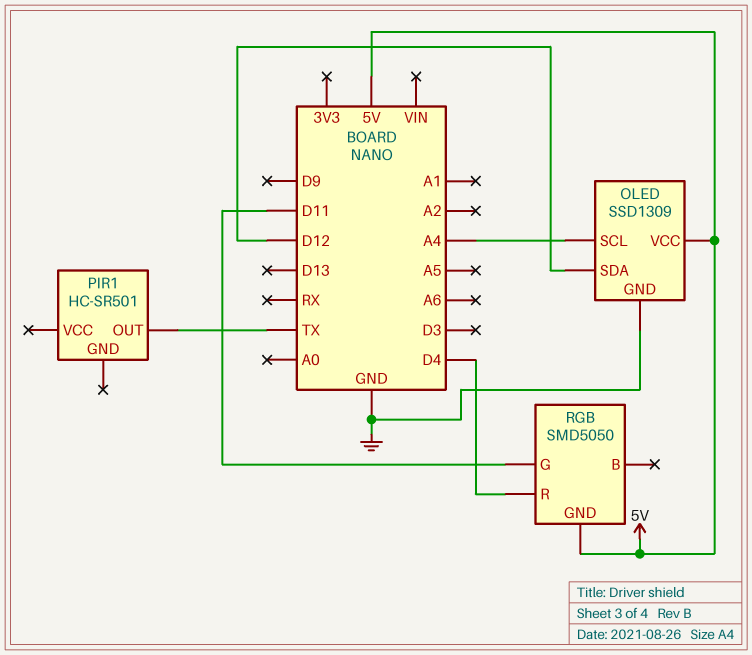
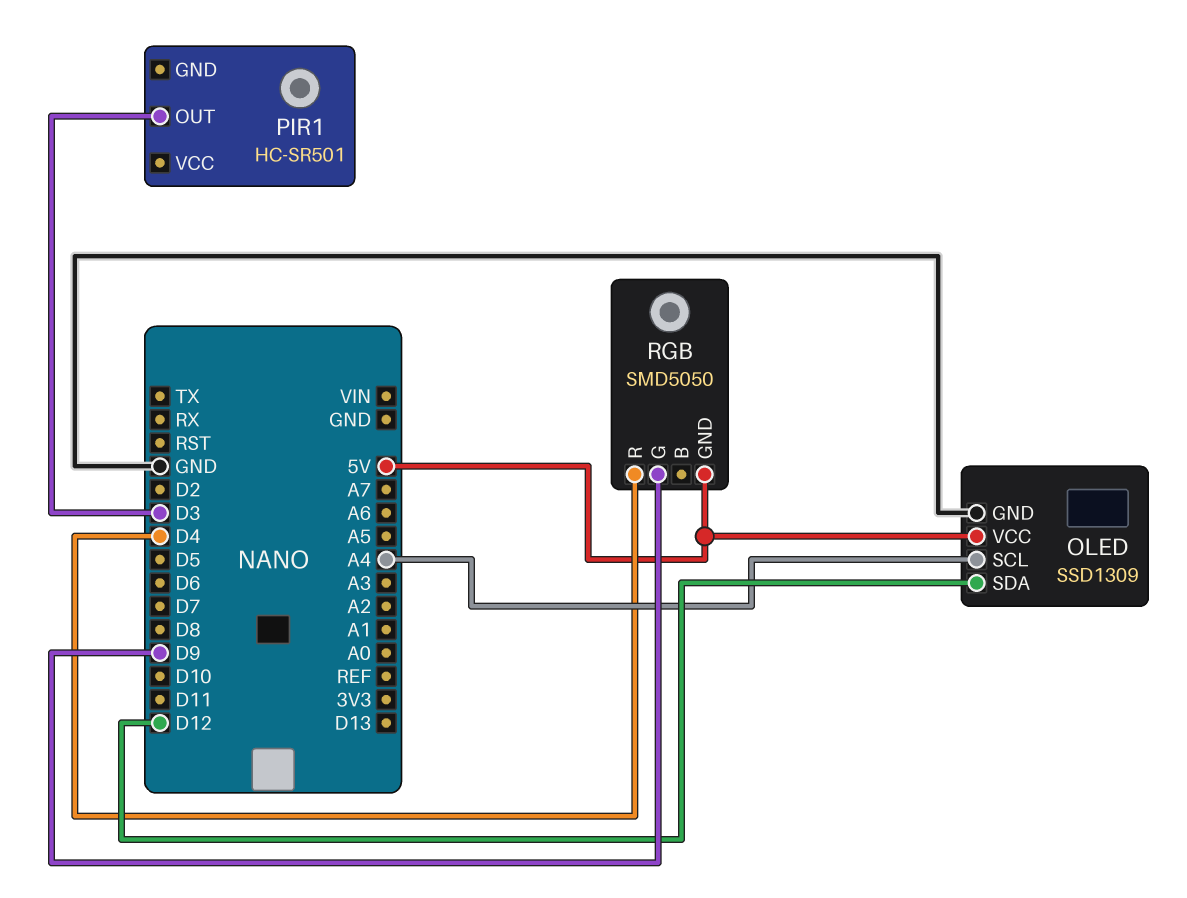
PIR1 pin OUT: TX -> D3
RGB pin G: D11 -> D9

